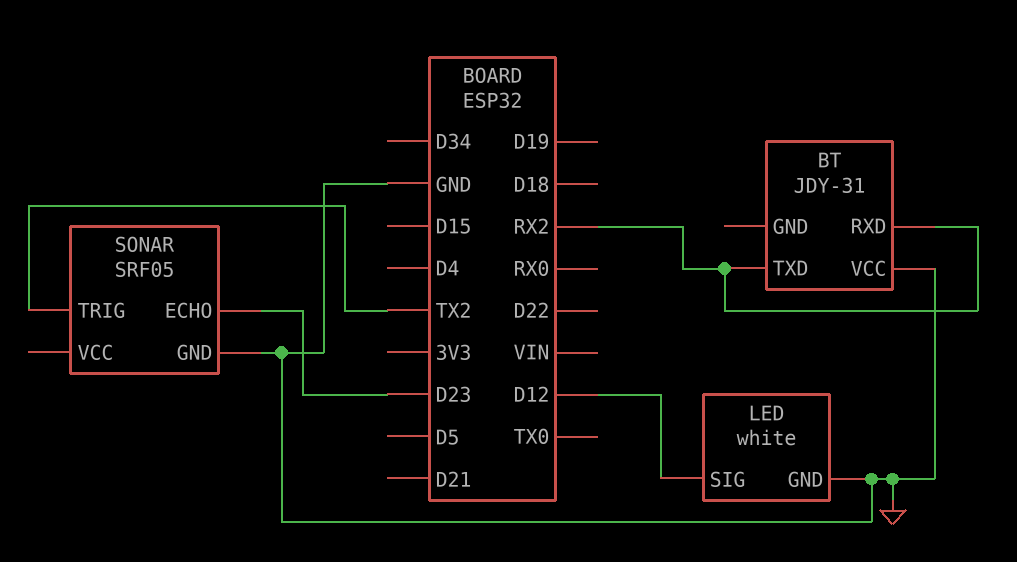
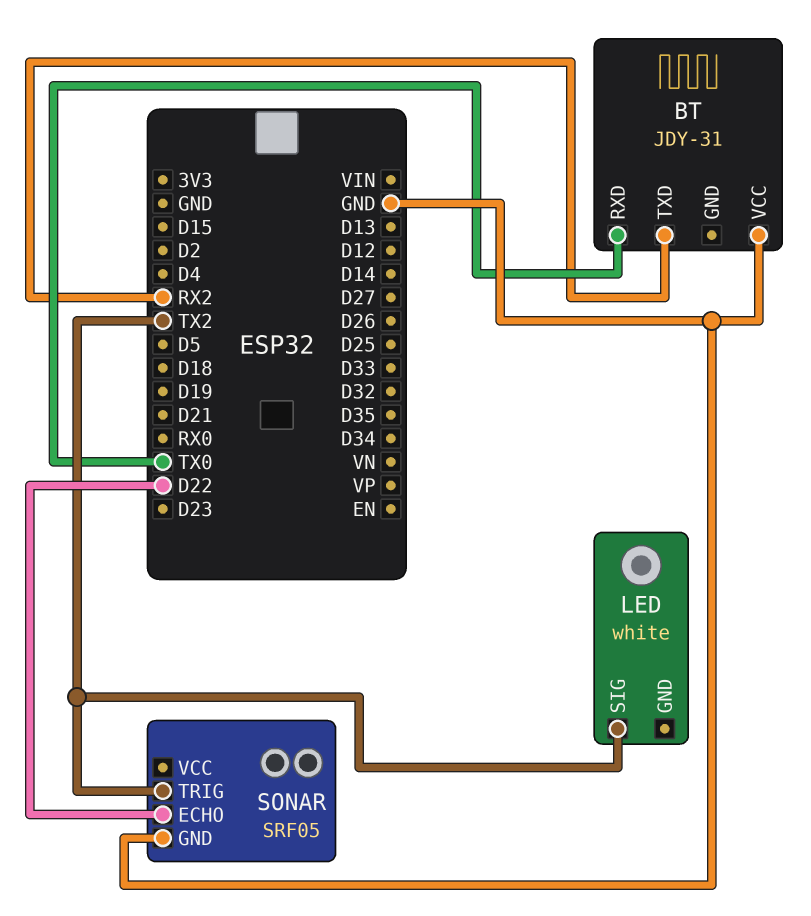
BT pin RXD: RX2 -> TX0
LED pin GND: GND -> none
LED pin SIG: D12 -> TX2
SONAR pin ECHO: D23 -> D22

